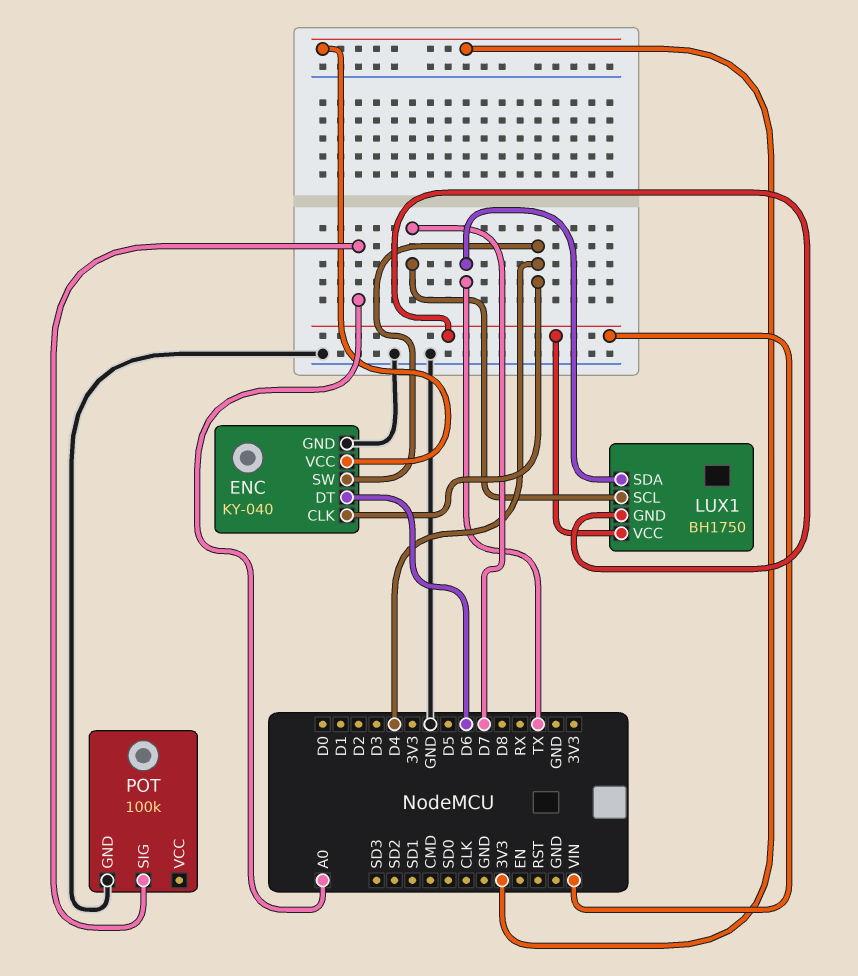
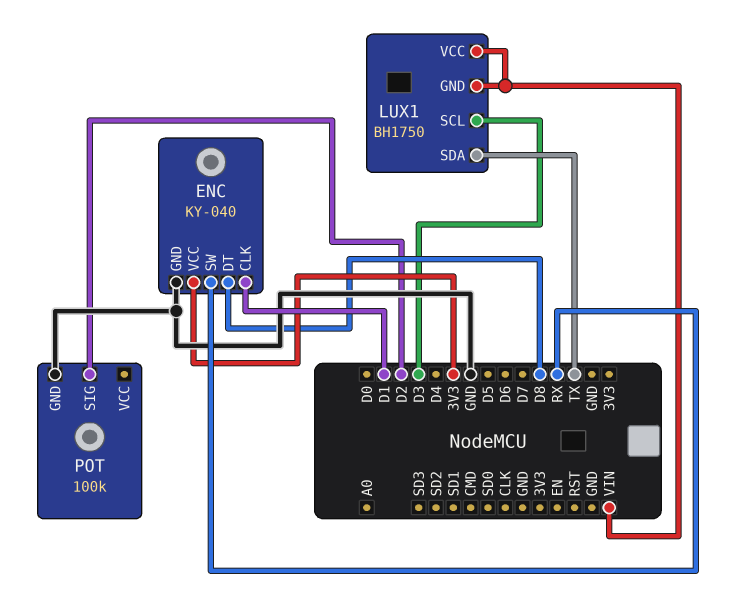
ENC pin CLK: D4 -> D1
ENC pin DT: D6 -> D8
ENC pin SW: D4 -> RX
LUX1 pin SCL: D7 -> D3
POT pin SIG: A0 -> D2

